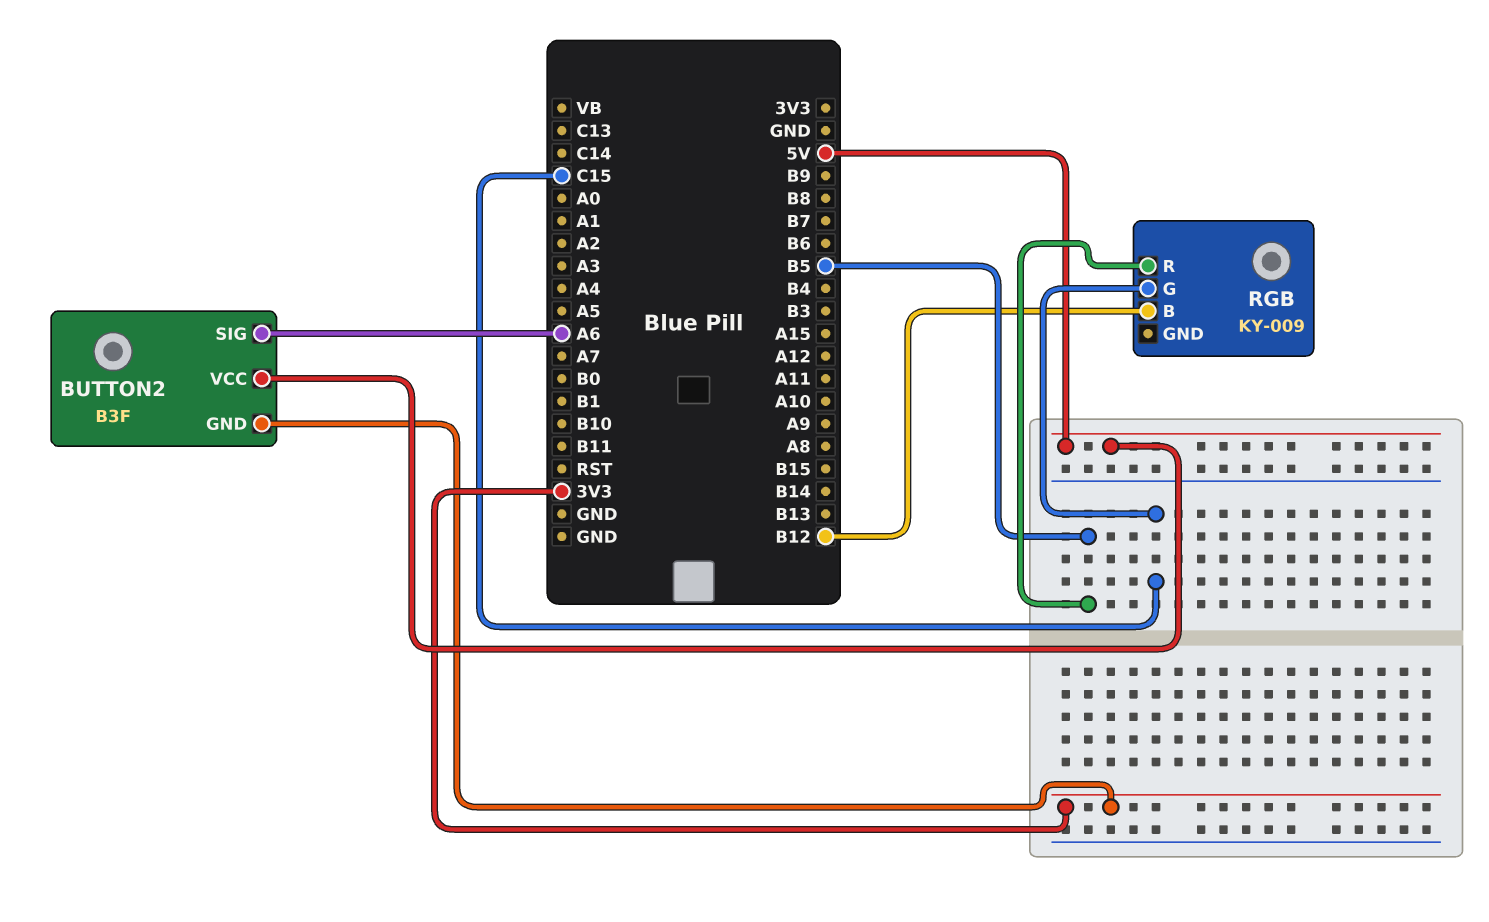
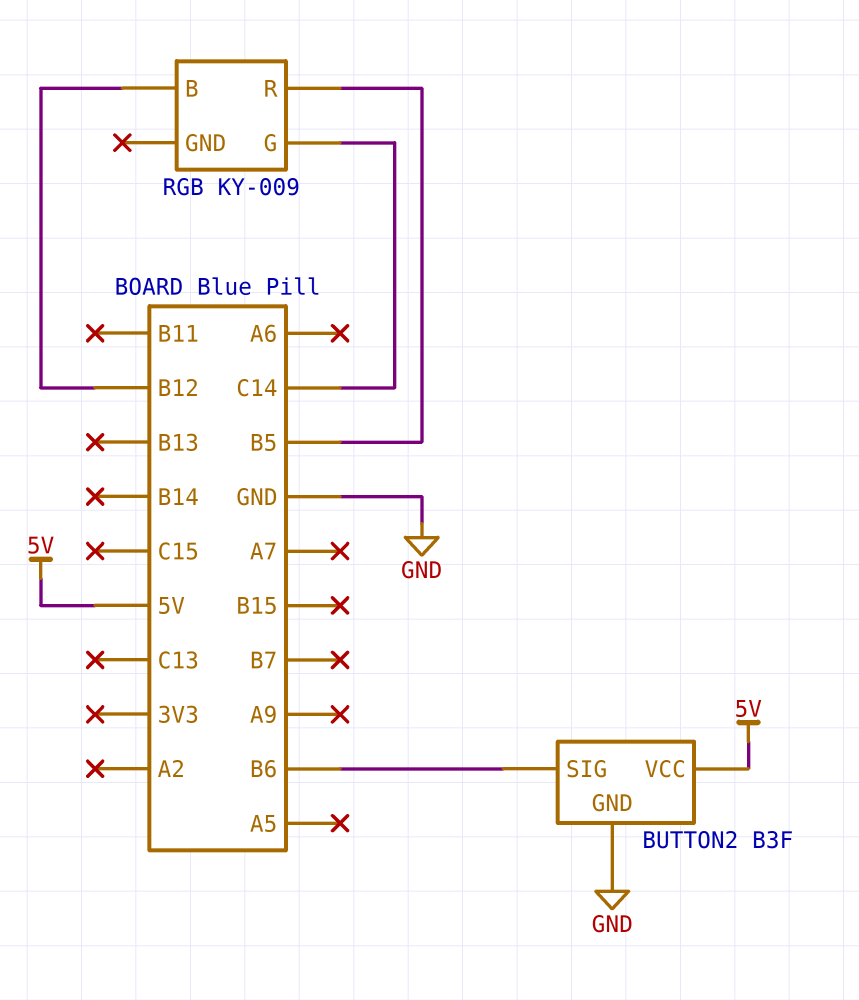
BUTTON2 pin GND: 3V3 -> GND
BUTTON2 pin SIG: A6 -> B6
RGB pin G: C15 -> C14

